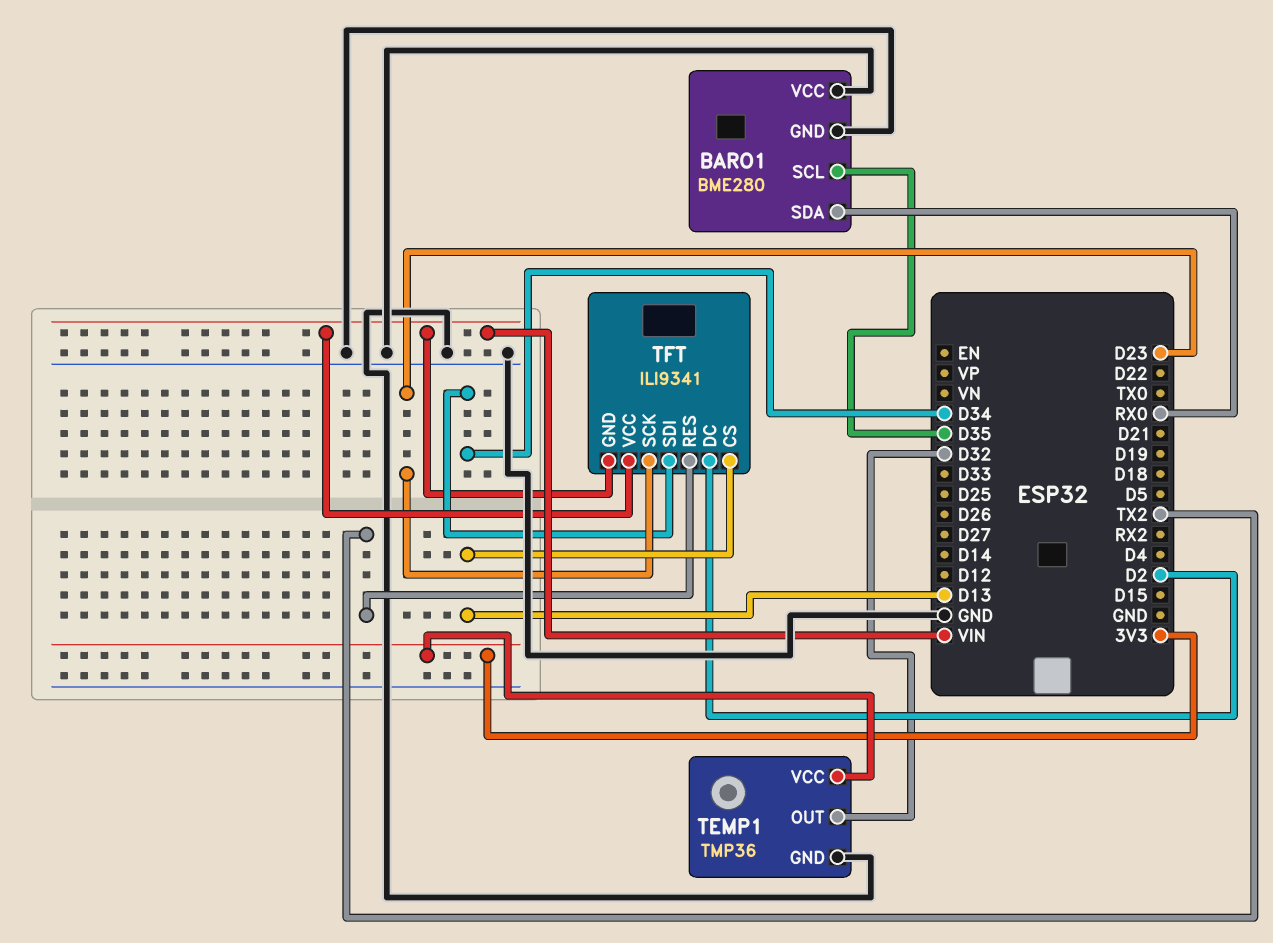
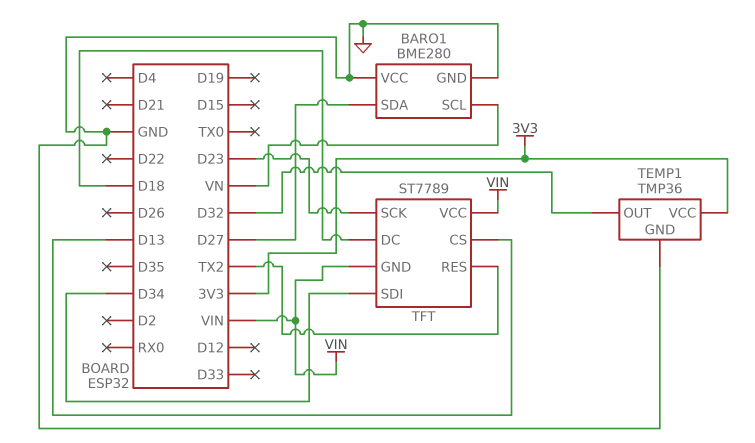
BARO1 pin SCL: D35 -> VN
BARO1 pin SDA: RX0 -> D27
TFT: ILI9341 -> ST7789
TFT pin DC: D2 -> D18

